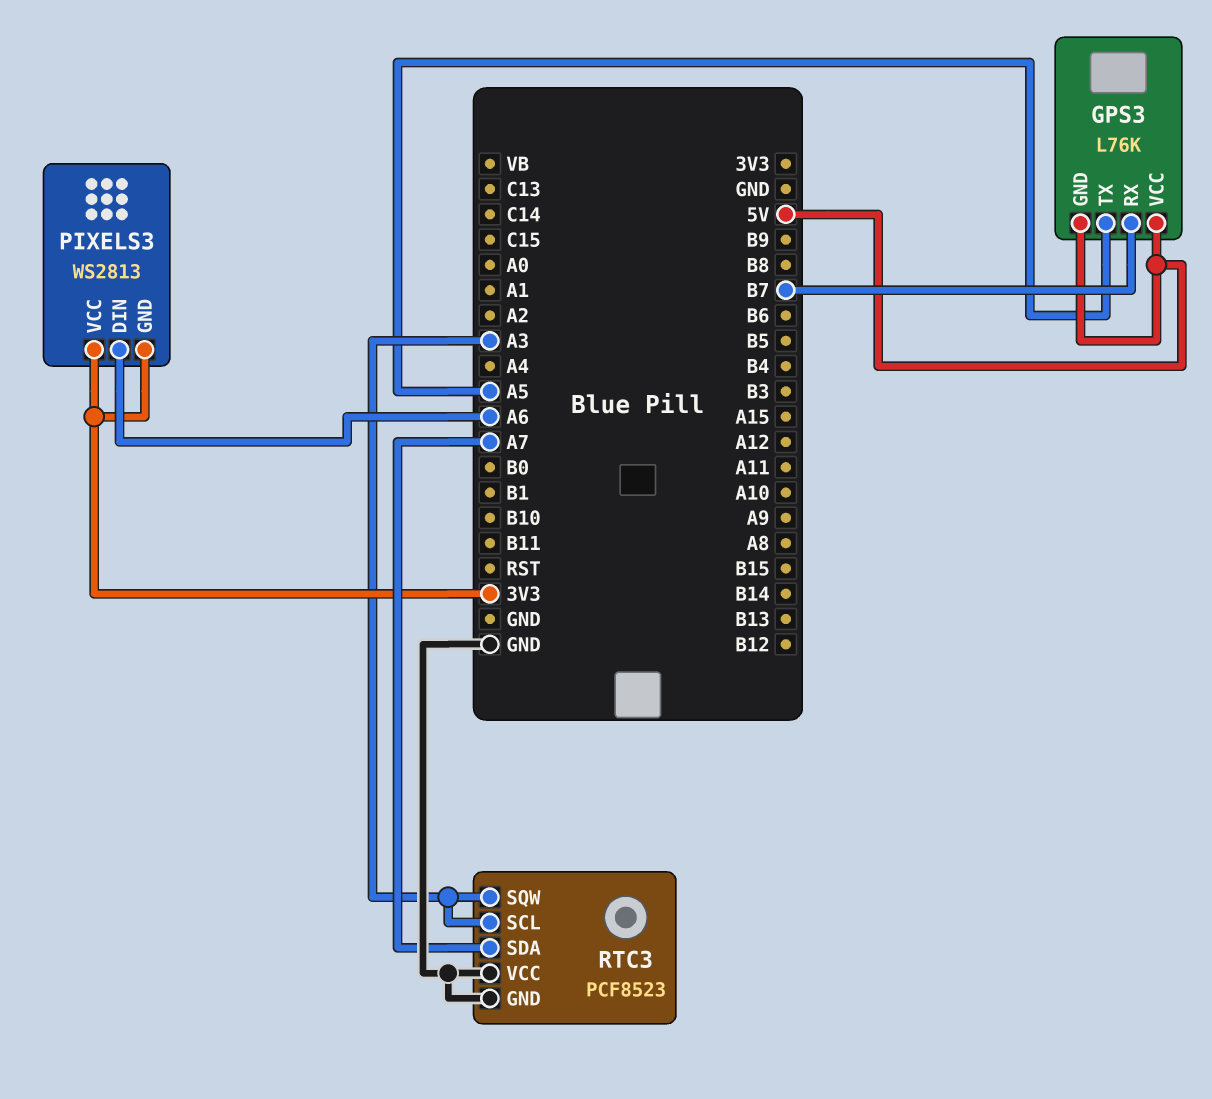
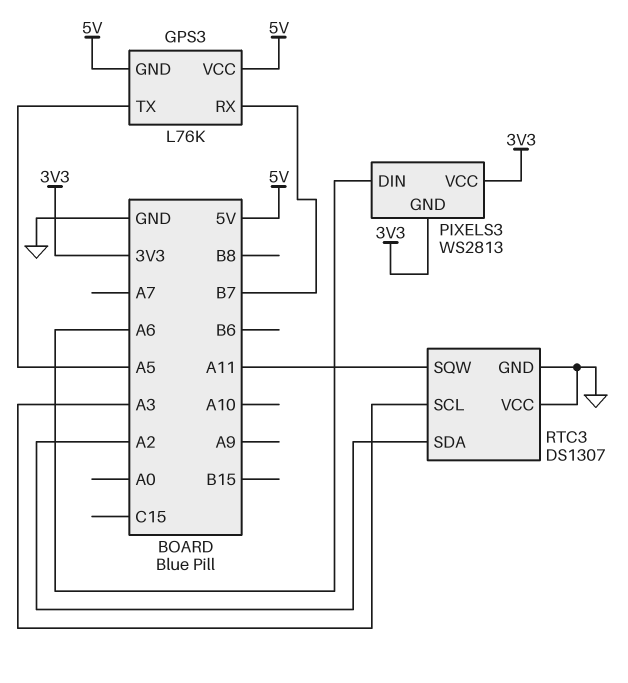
RTC3: PCF8523 -> DS1307
RTC3 pin SDA: A7 -> A2
RTC3 pin SQW: A3 -> A11

